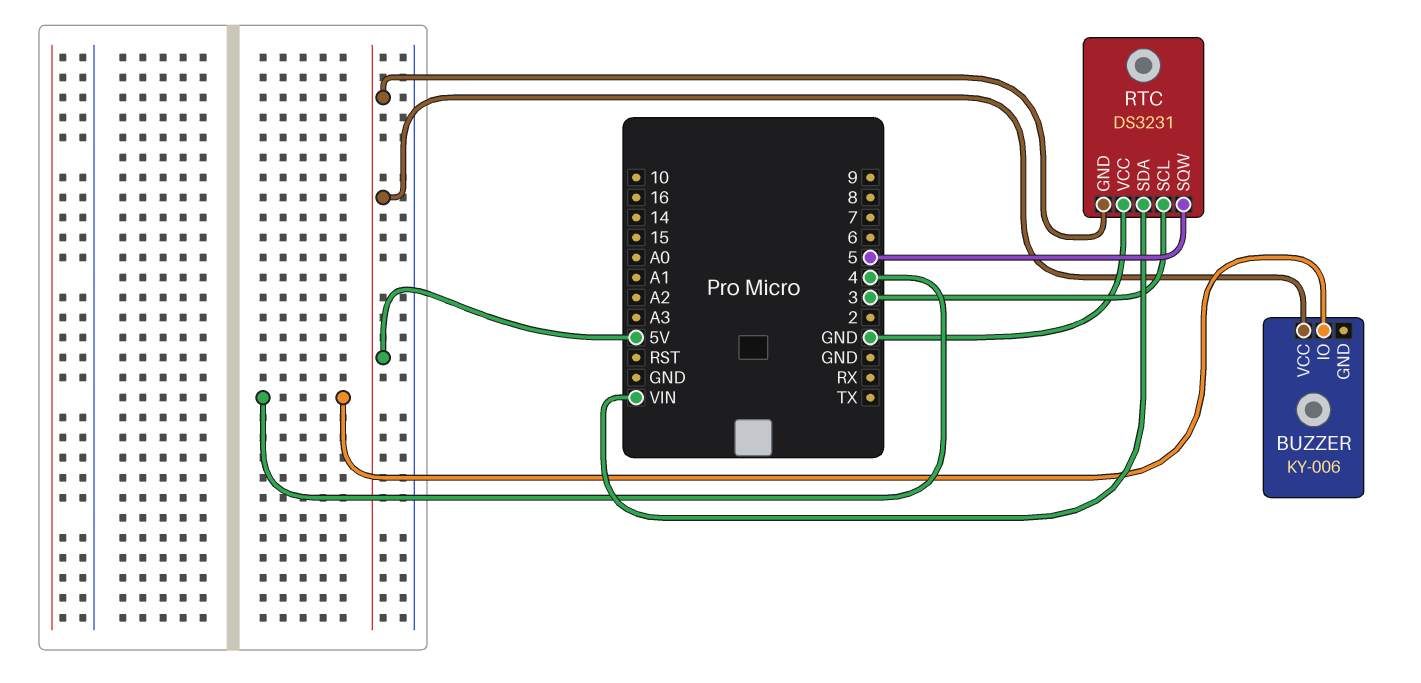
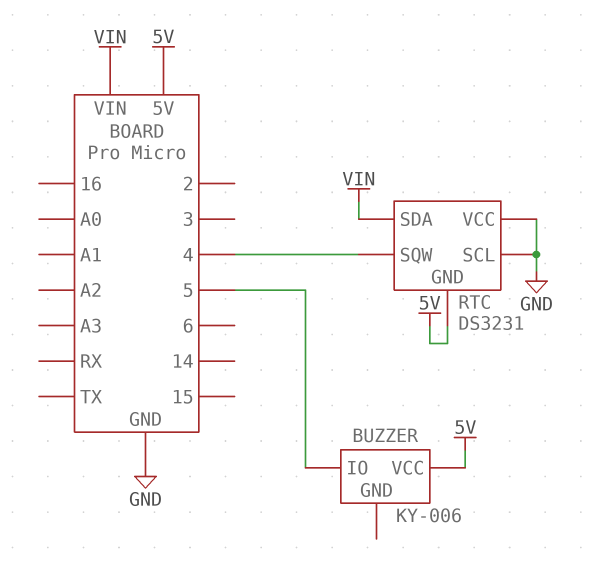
BUZZER pin IO: 4 -> 5
RTC pin SCL: 3 -> GND
RTC pin SQW: 5 -> 4

